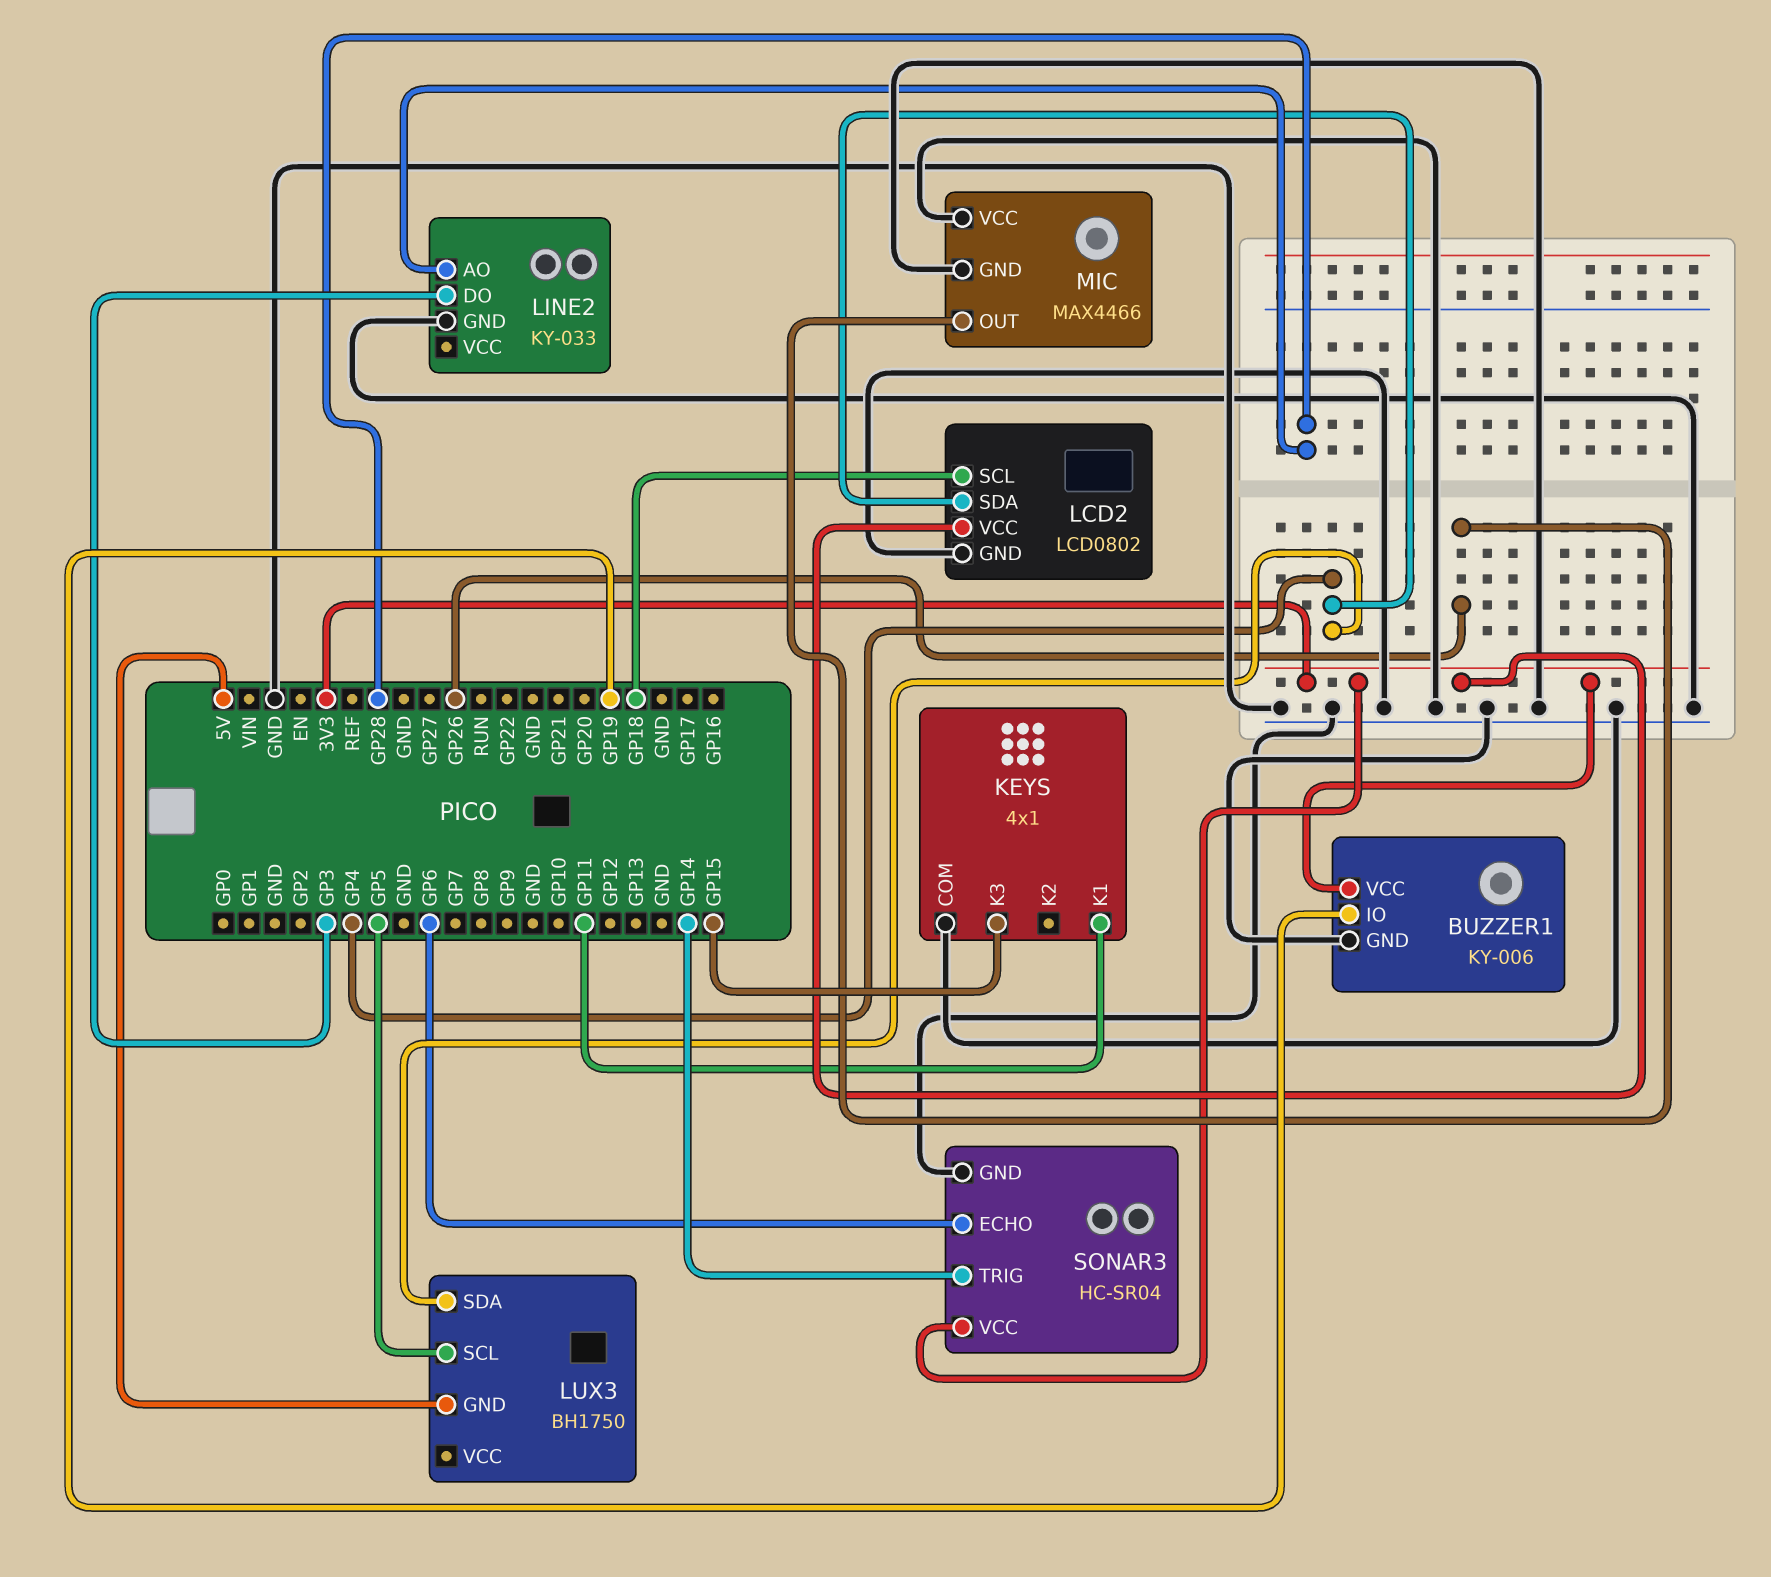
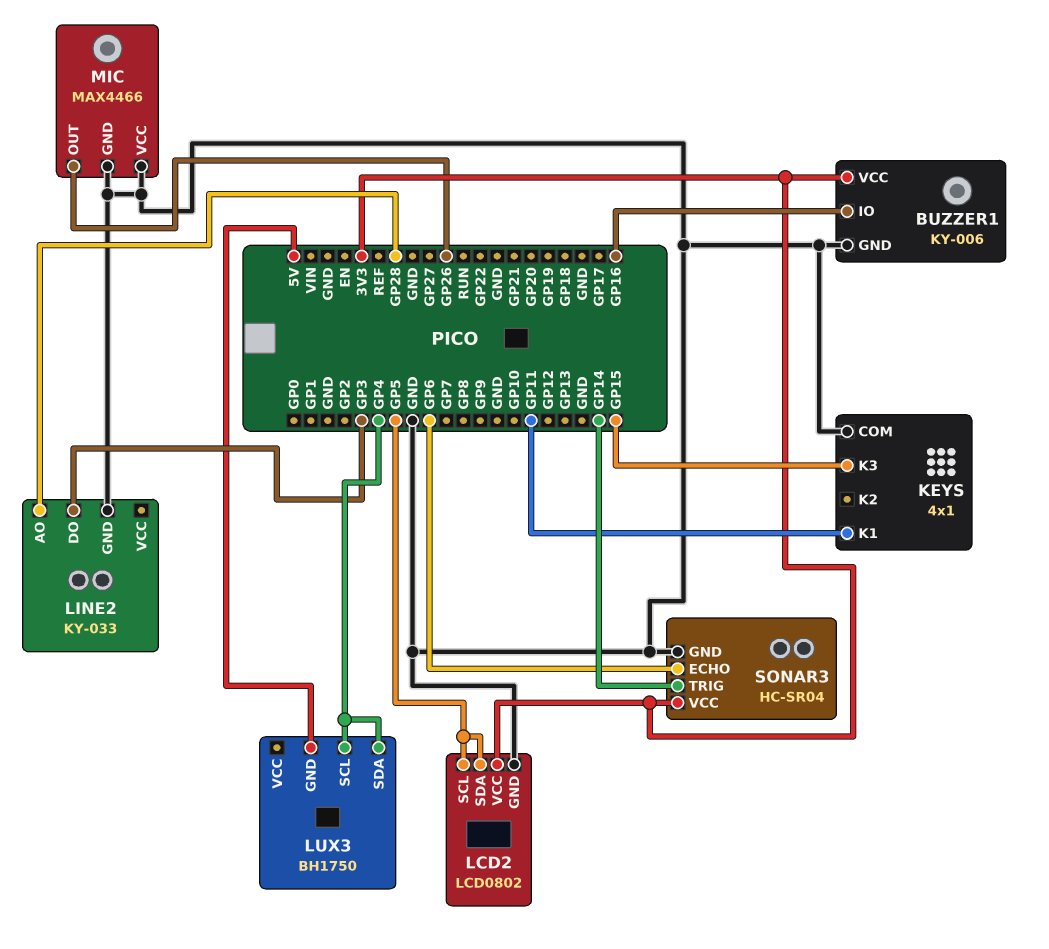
BUZZER1 pin IO: GP19 -> GP16
LCD2 pin SCL: GP18 -> GP5
LCD2 pin SDA: GP4 -> GP5
LUX3 pin SCL: GP5 -> GP4

